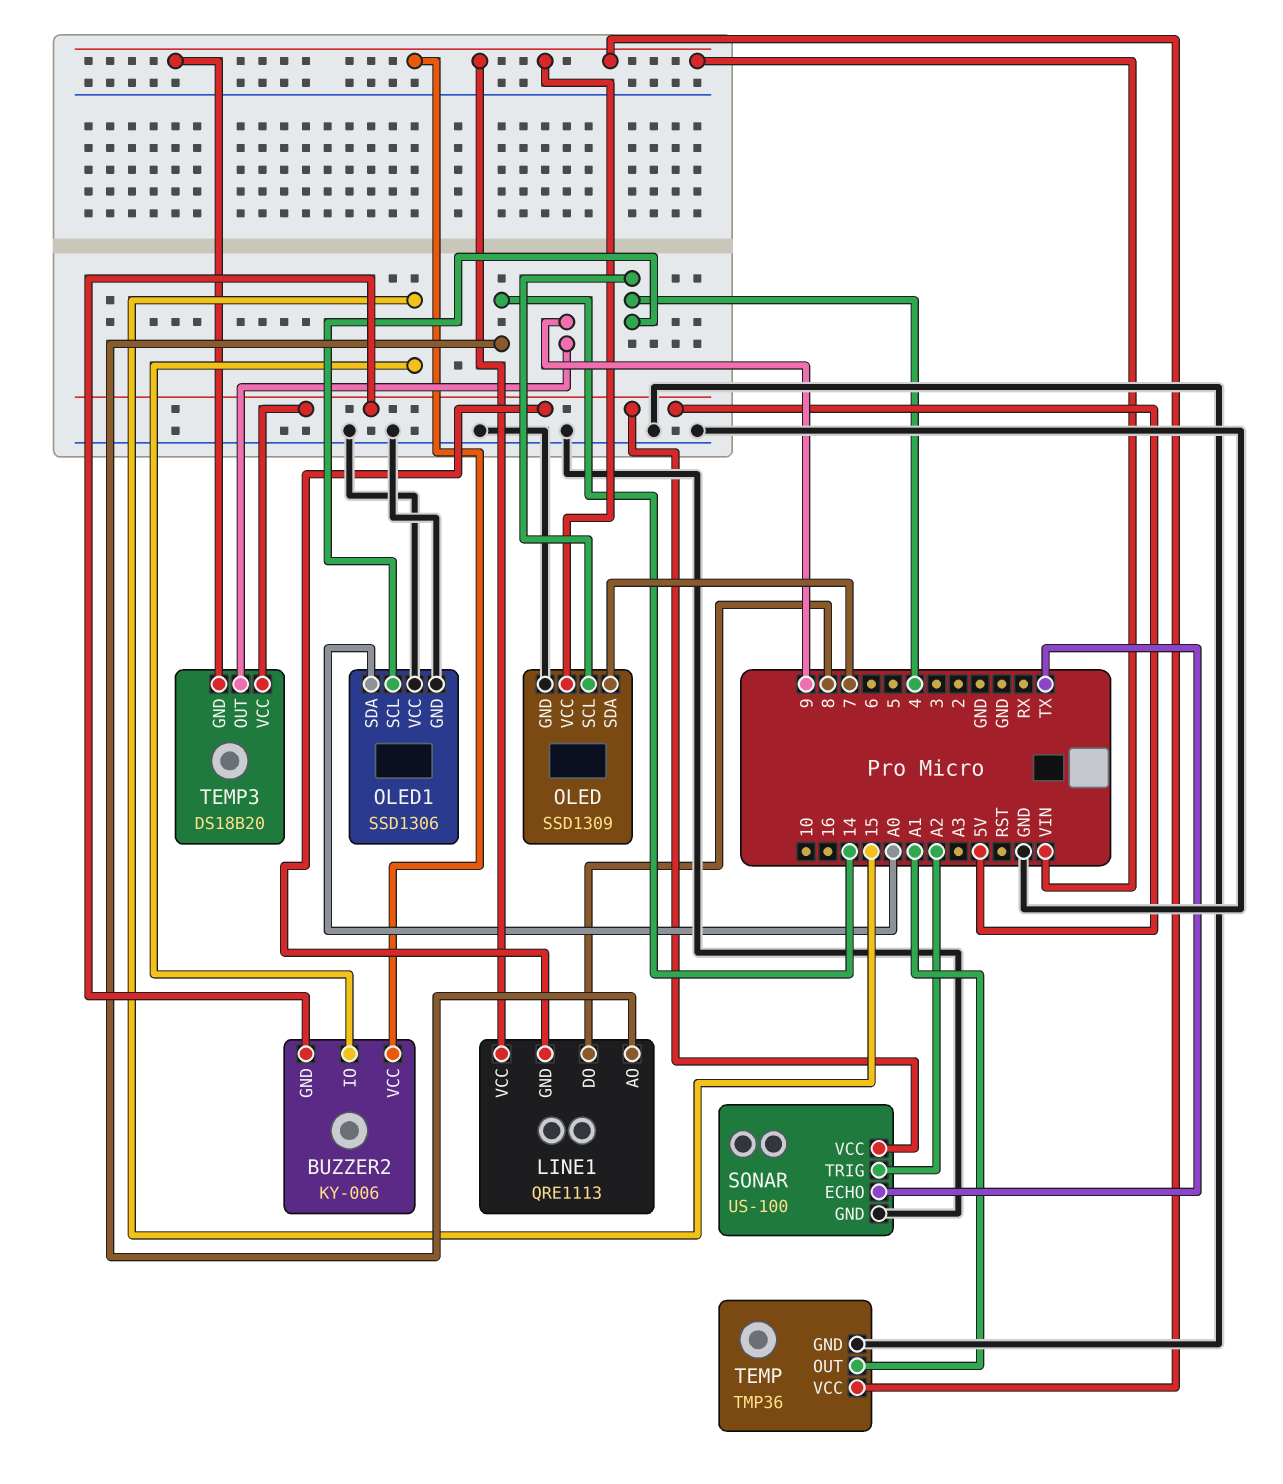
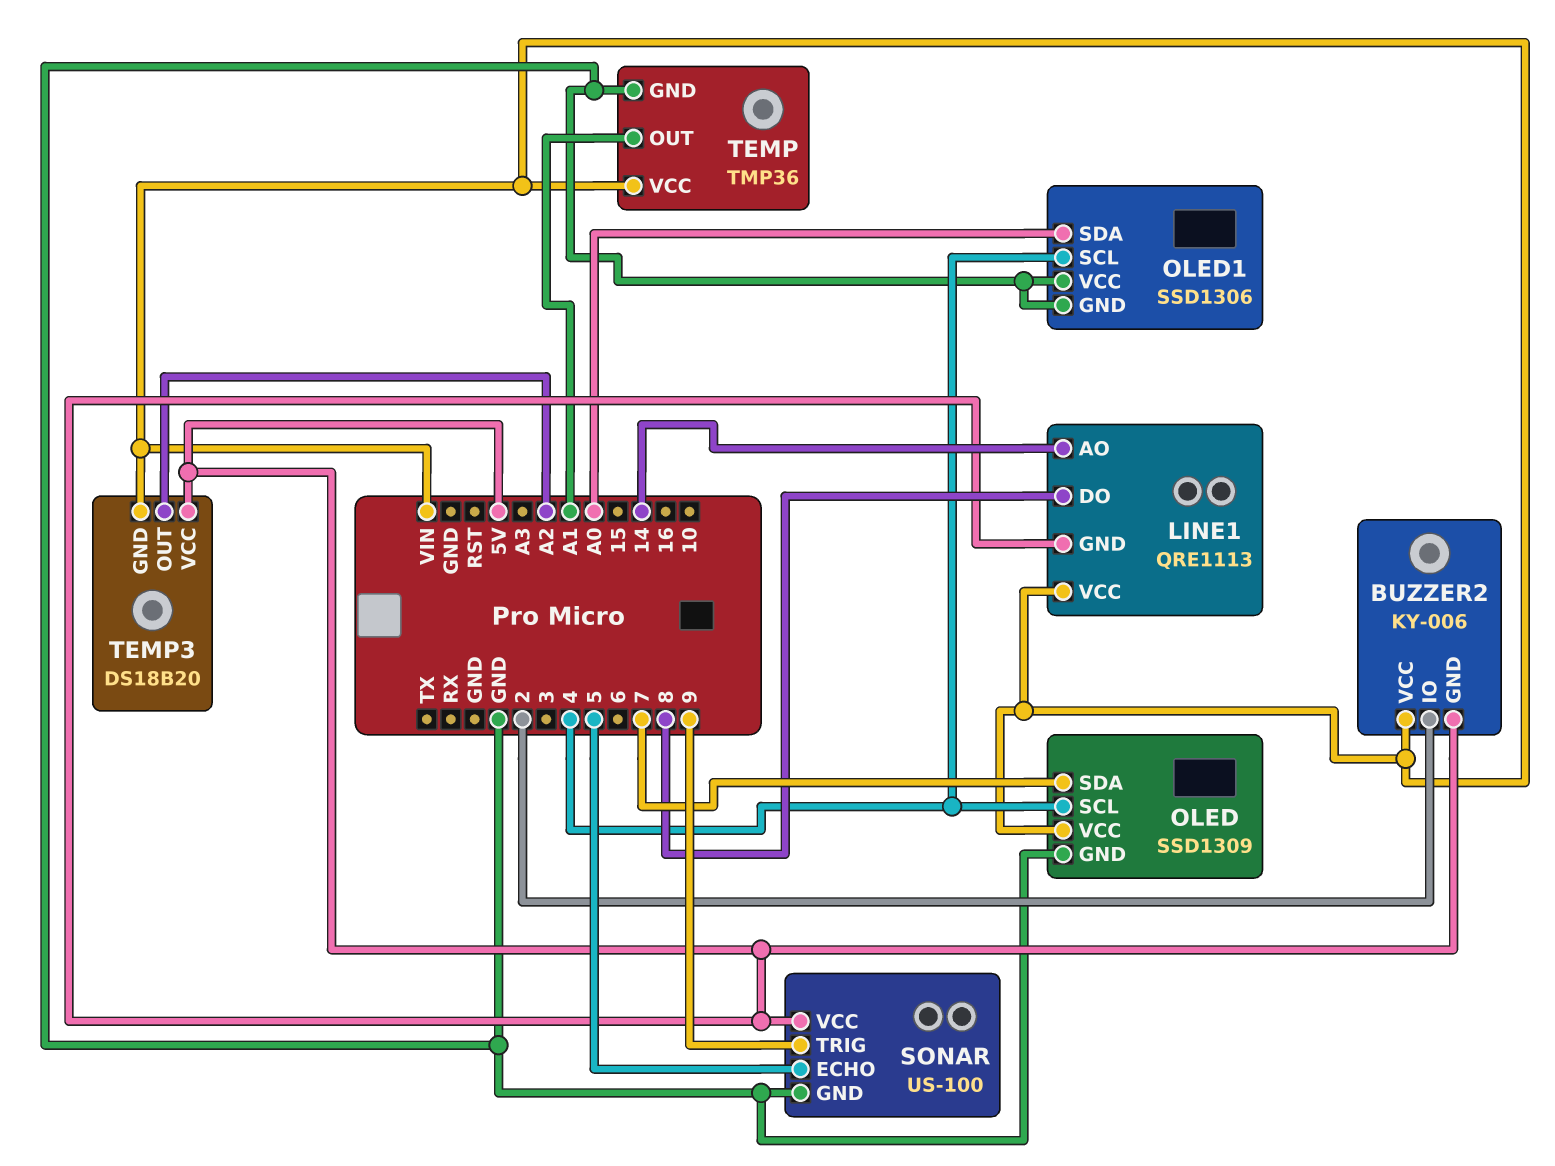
BUZZER2 pin IO: 15 -> 2
SONAR pin ECHO: TX -> 5
SONAR pin TRIG: A2 -> 9
TEMP3 pin OUT: 9 -> A2

